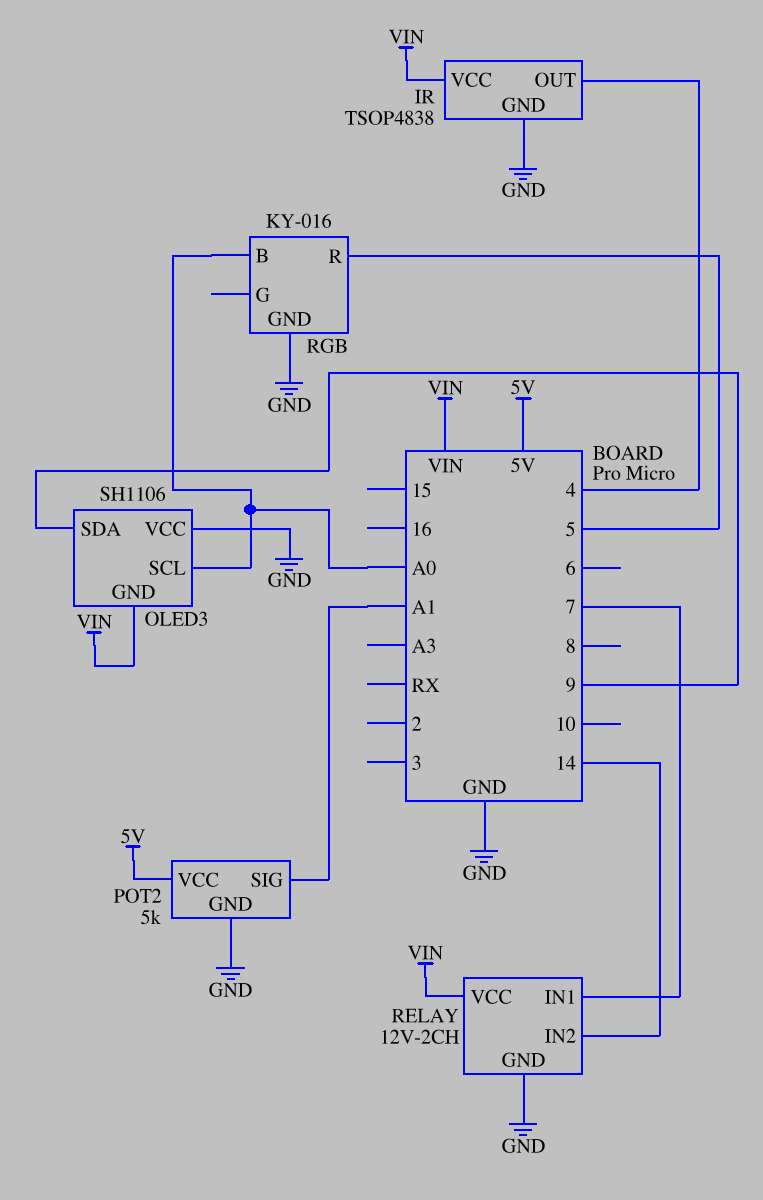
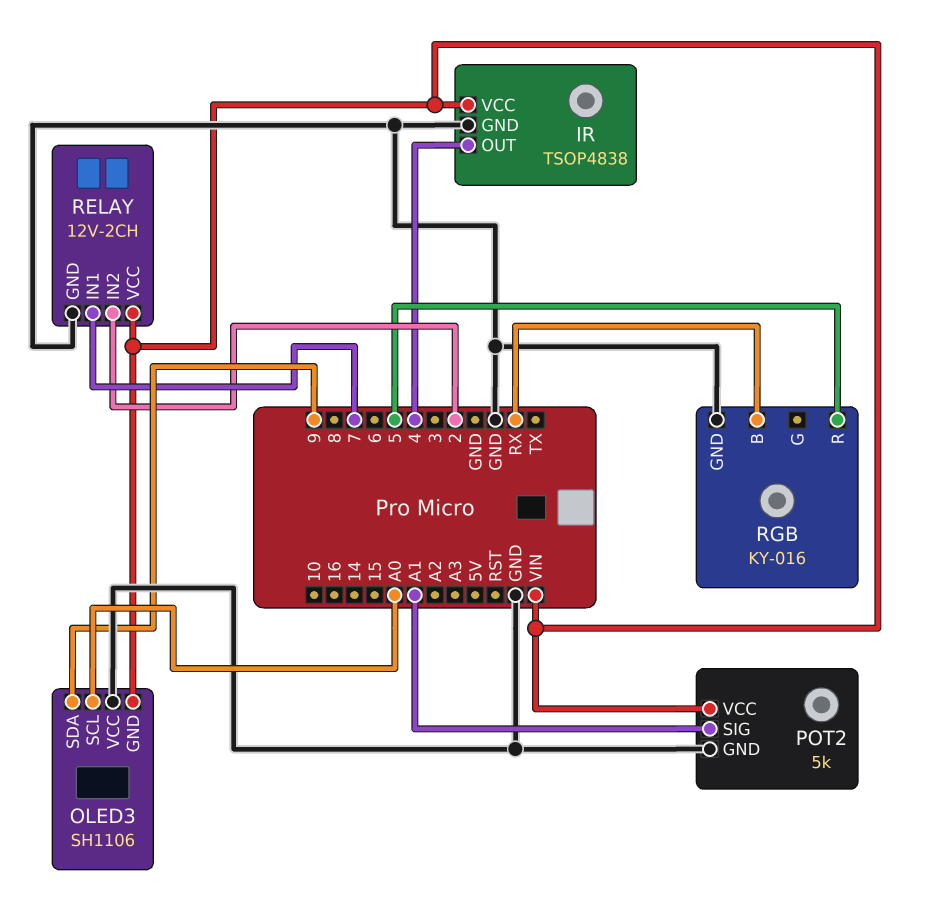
POT2 pin VCC: 5V -> VIN
RELAY pin IN2: 14 -> 2
RGB pin B: A0 -> RX

